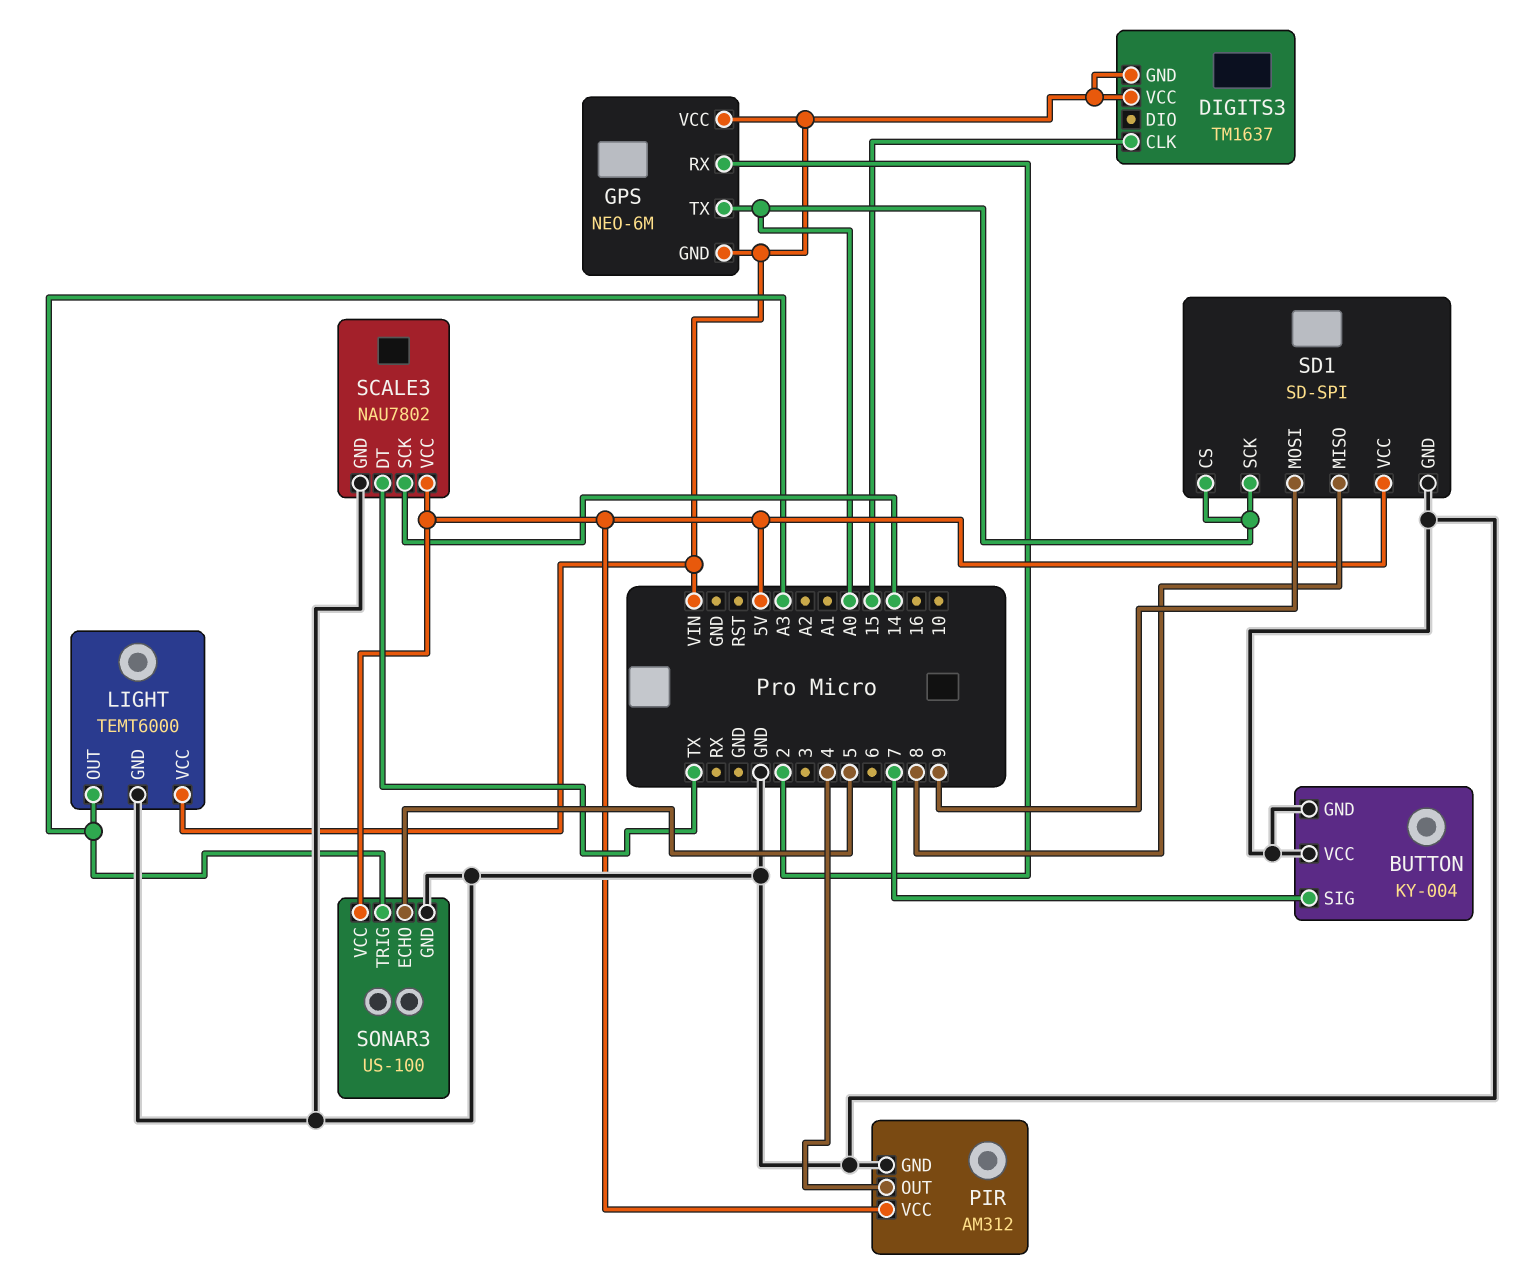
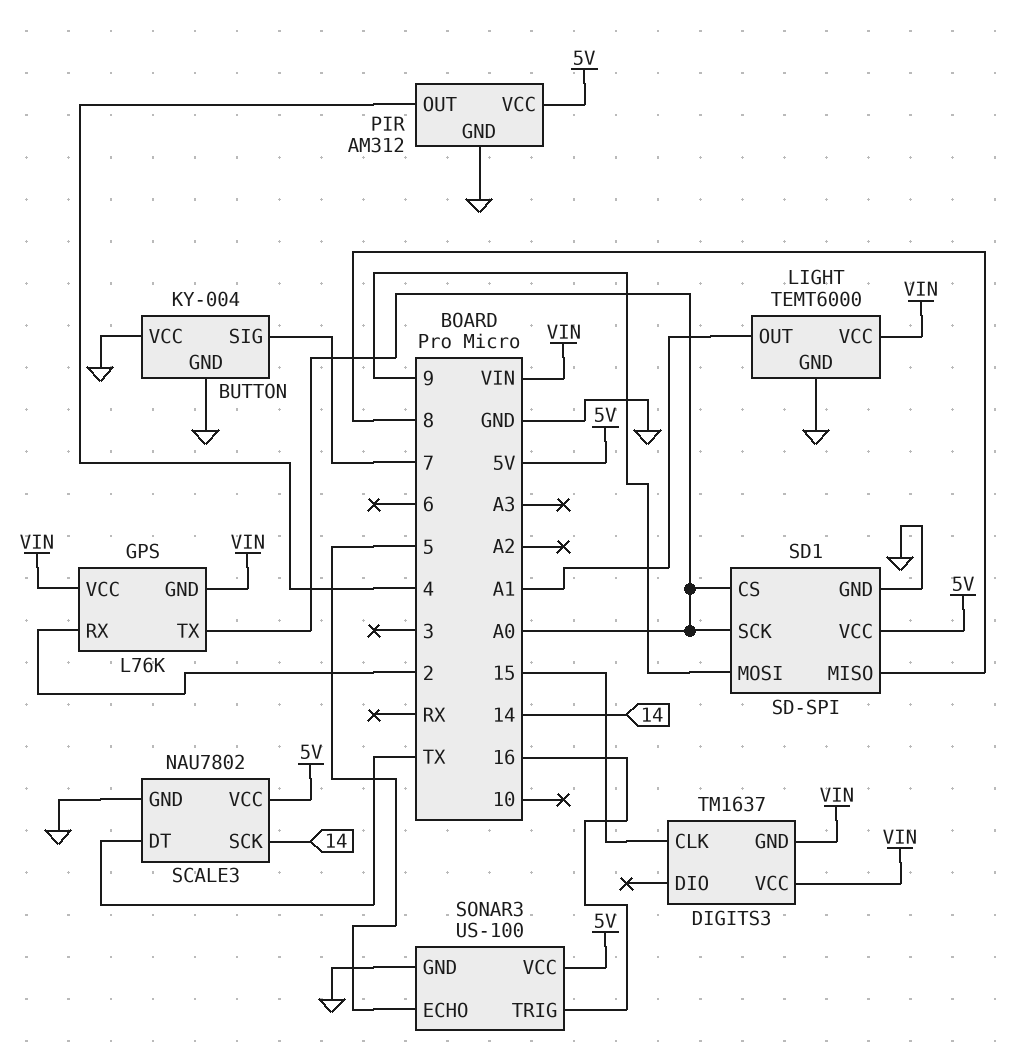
GPS: NEO-6M -> L76K
LIGHT pin OUT: A3 -> A1
SONAR3 pin TRIG: A3 -> 16

